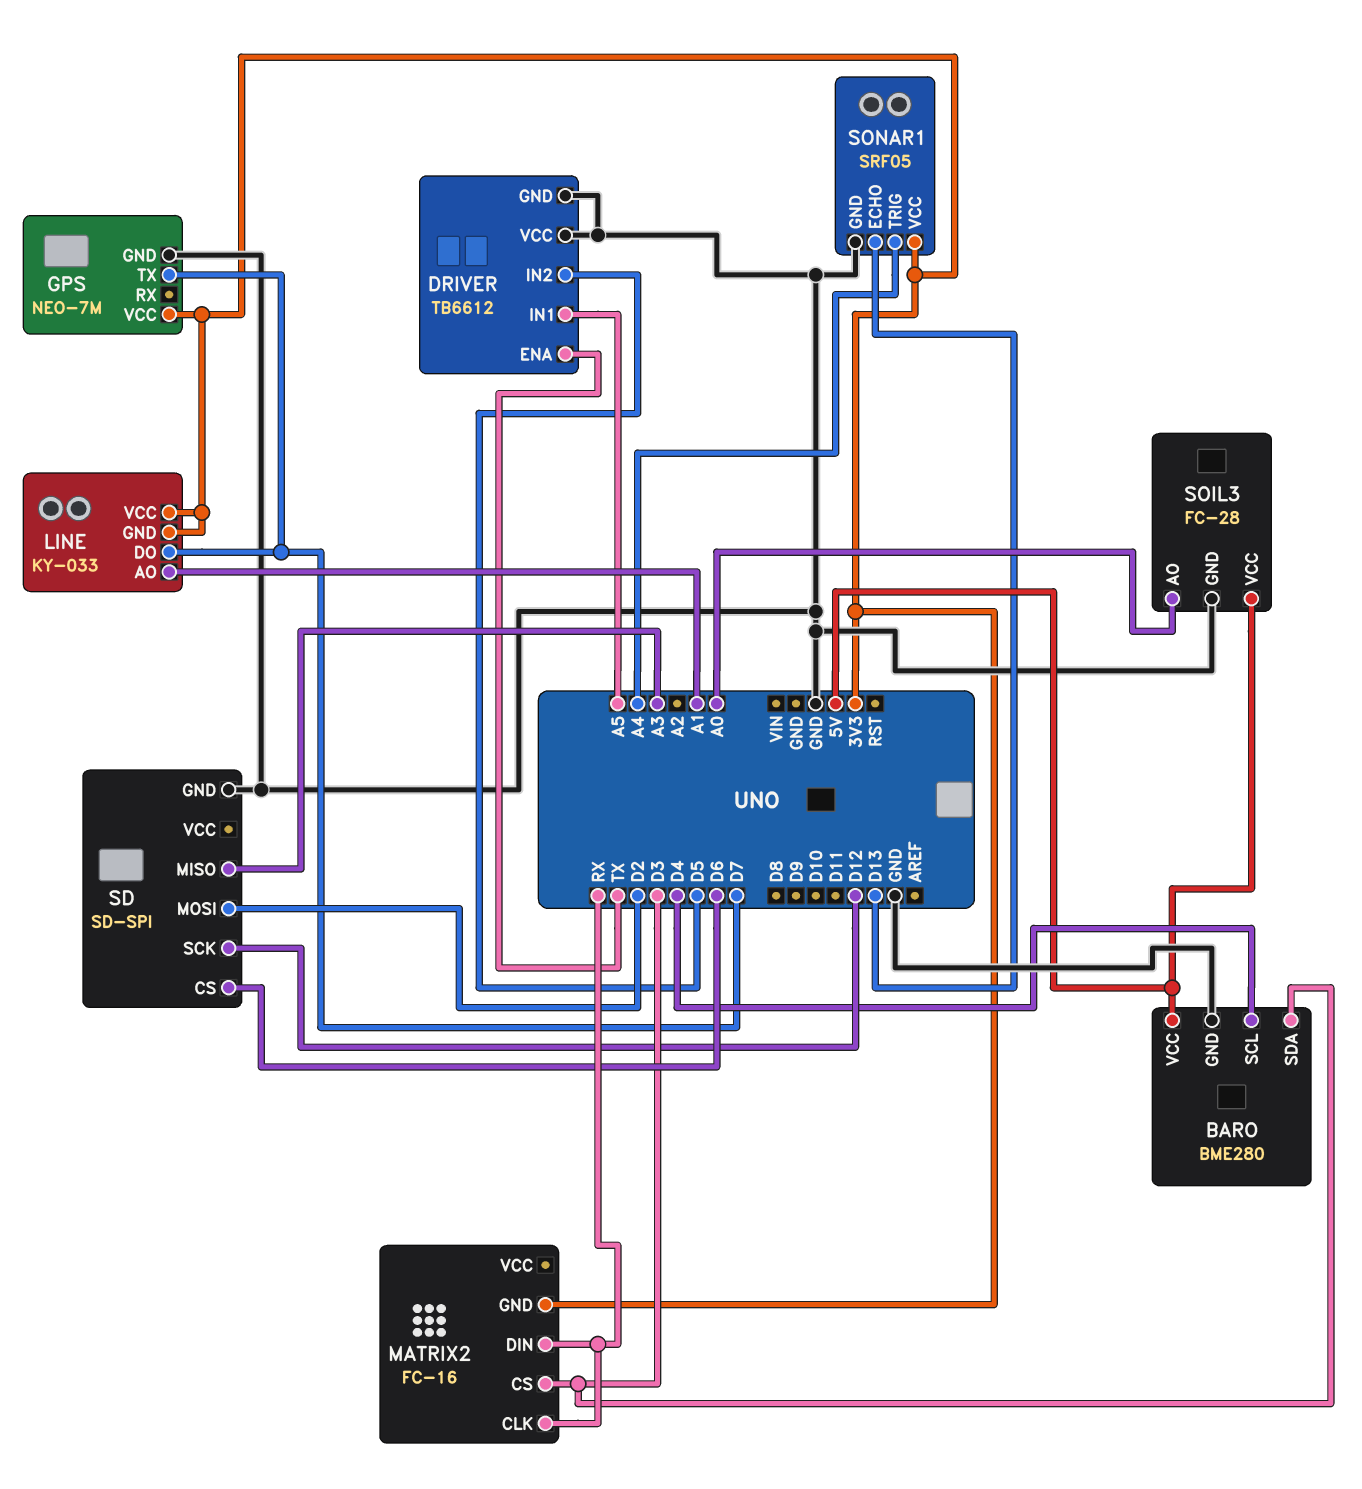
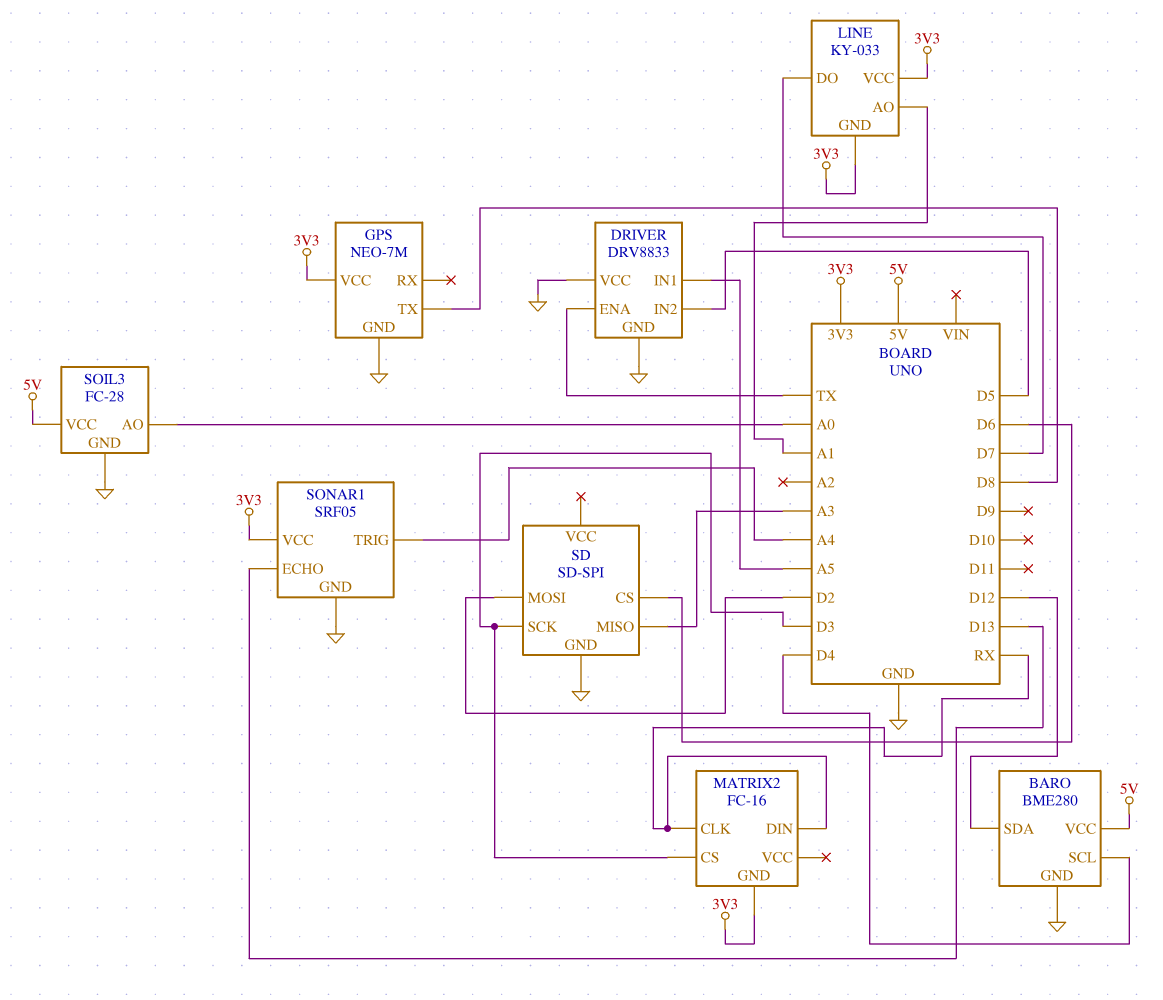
BARO pin SDA: D3 -> D12
DRIVER: TB6612 -> DRV8833
GPS pin TX: D7 -> D8
SD pin SCK: D12 -> D3

